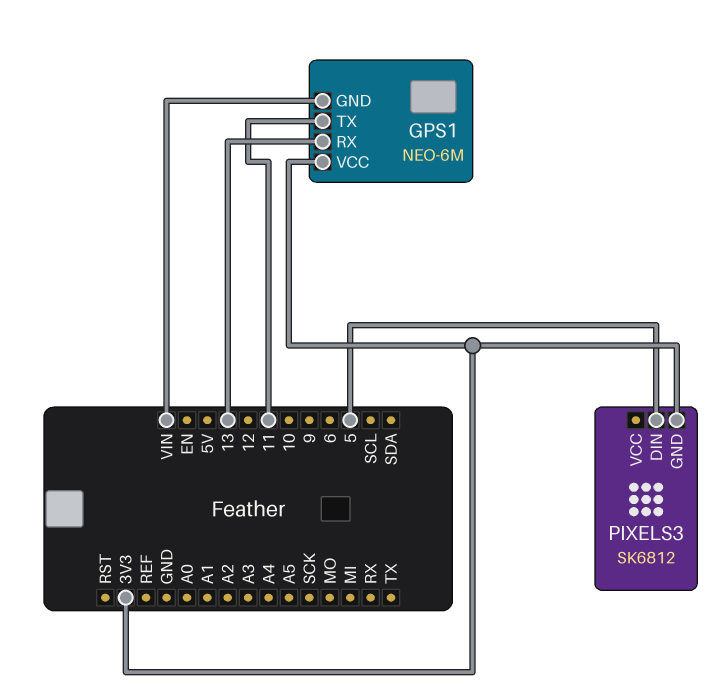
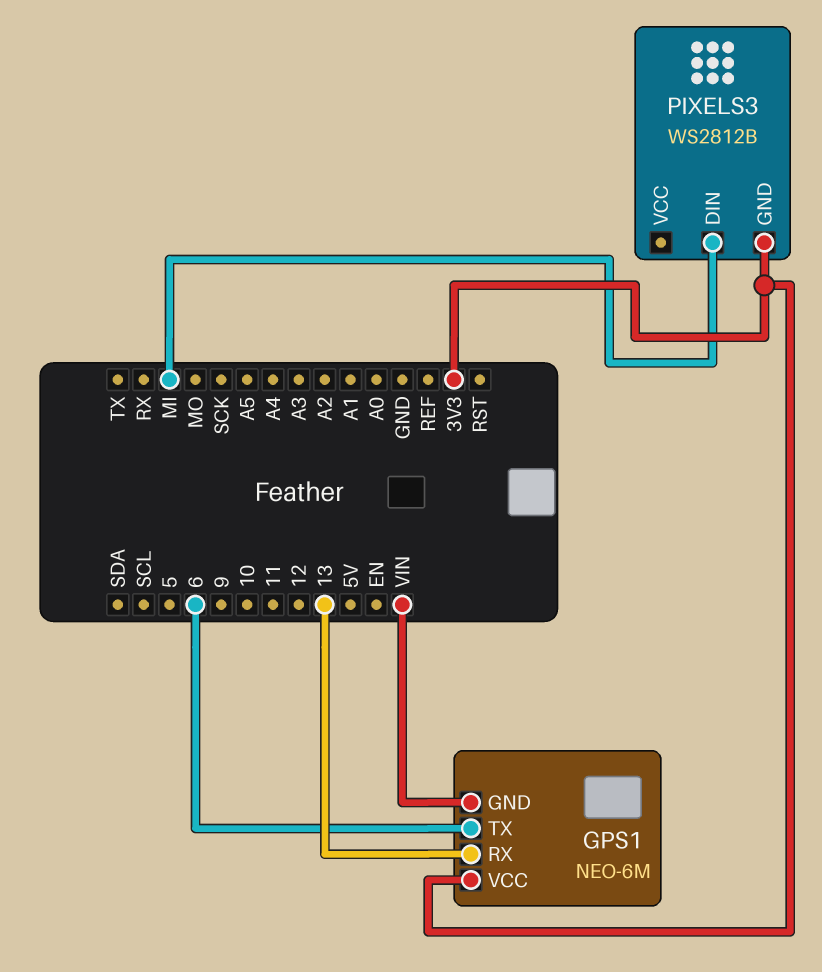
GPS1 pin TX: 11 -> 6
PIXELS3: SK6812 -> WS2812B
PIXELS3 pin DIN: 5 -> MI

